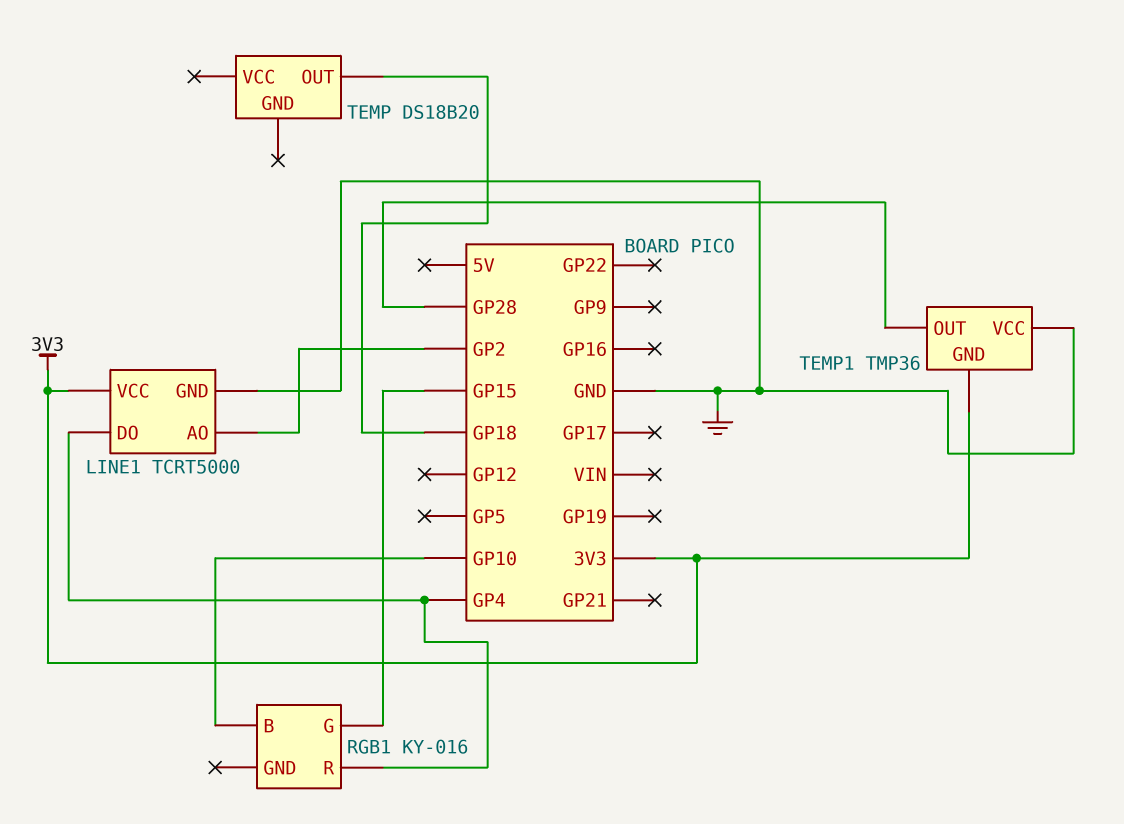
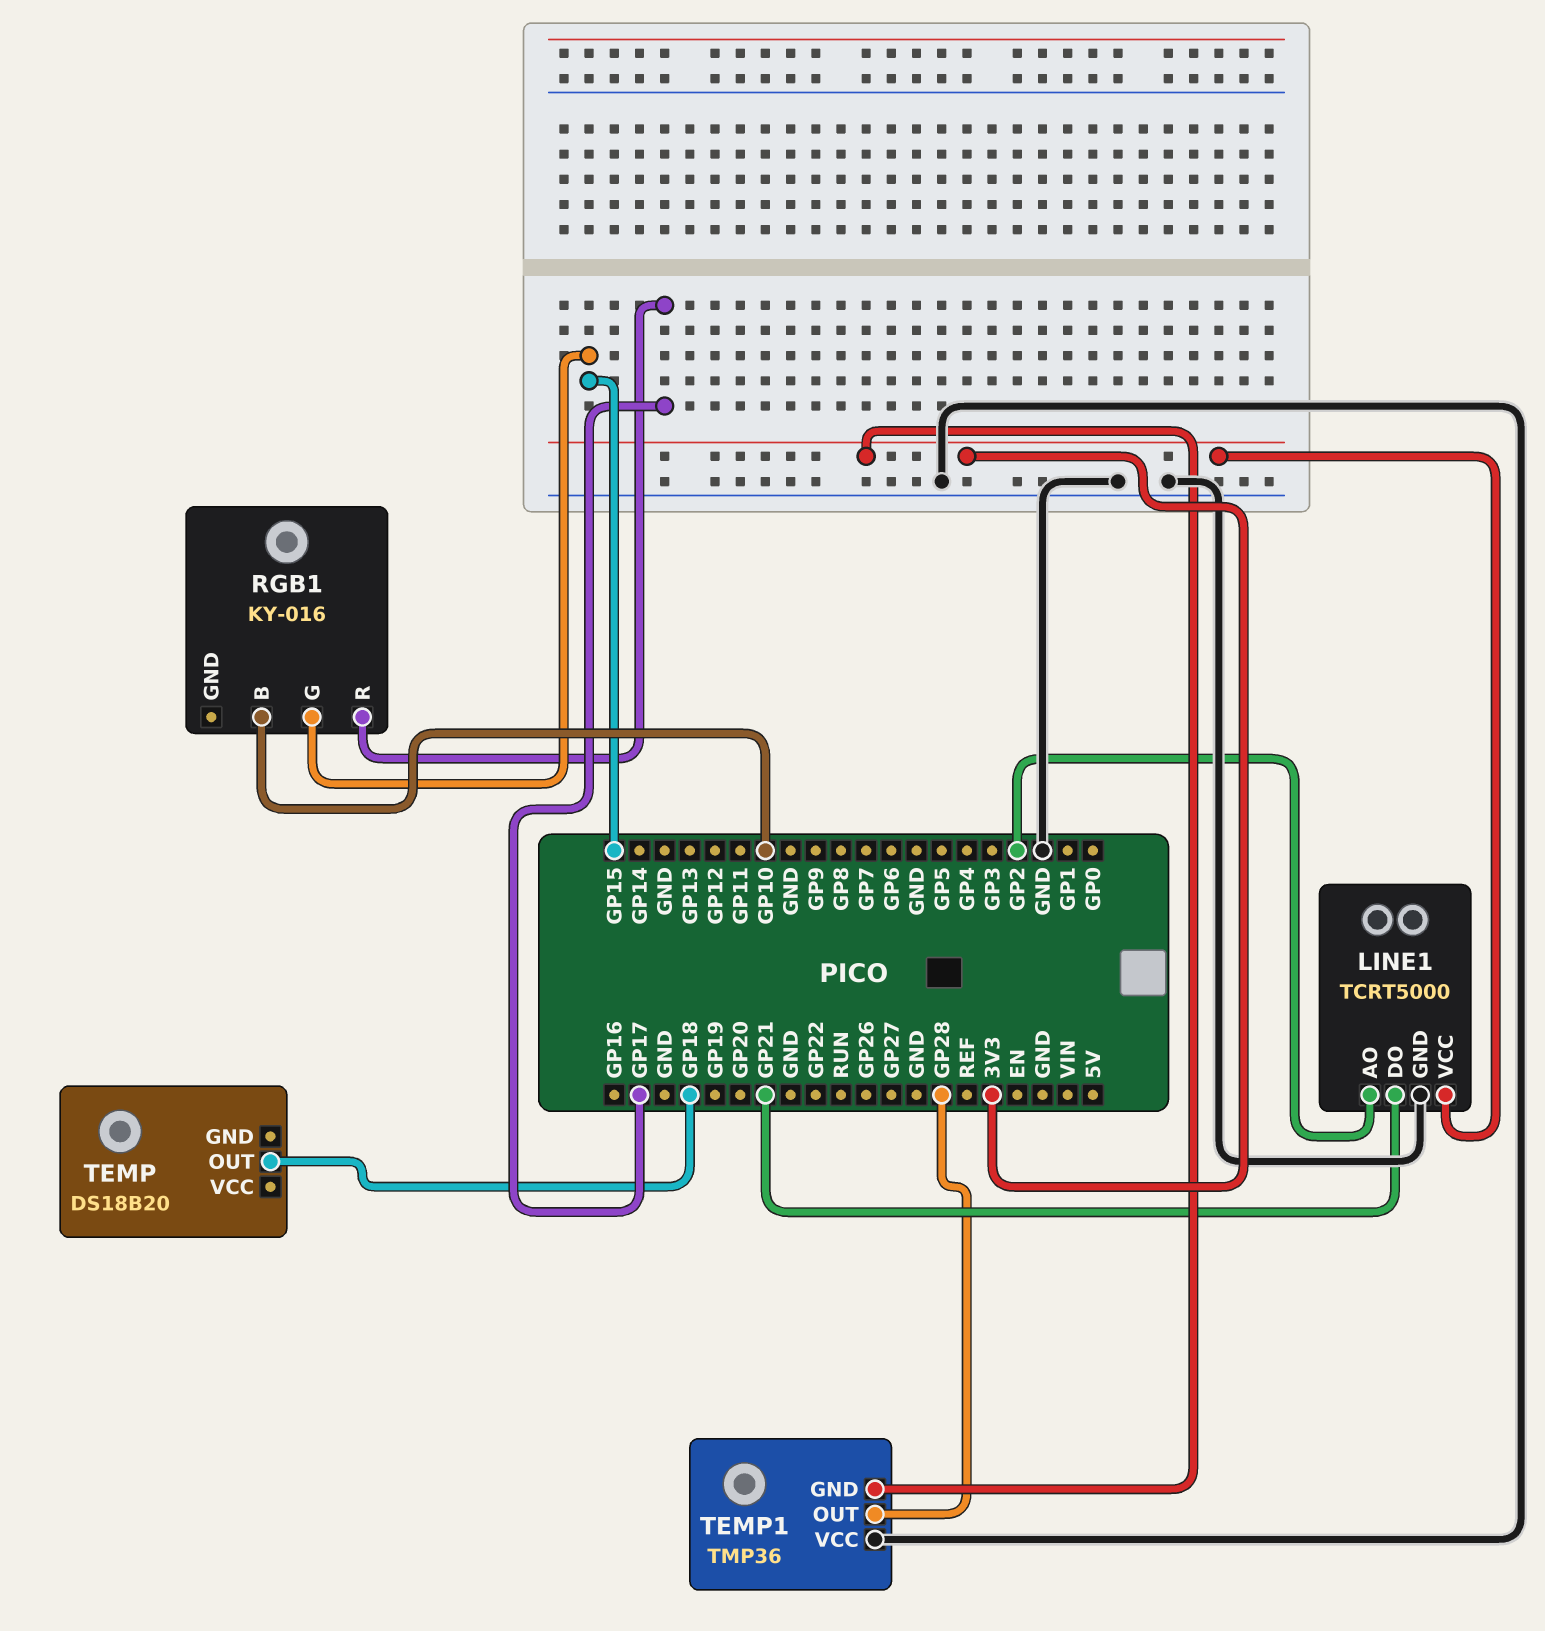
LINE1 pin DO: GP4 -> GP21
RGB1 pin R: GP4 -> GP17

